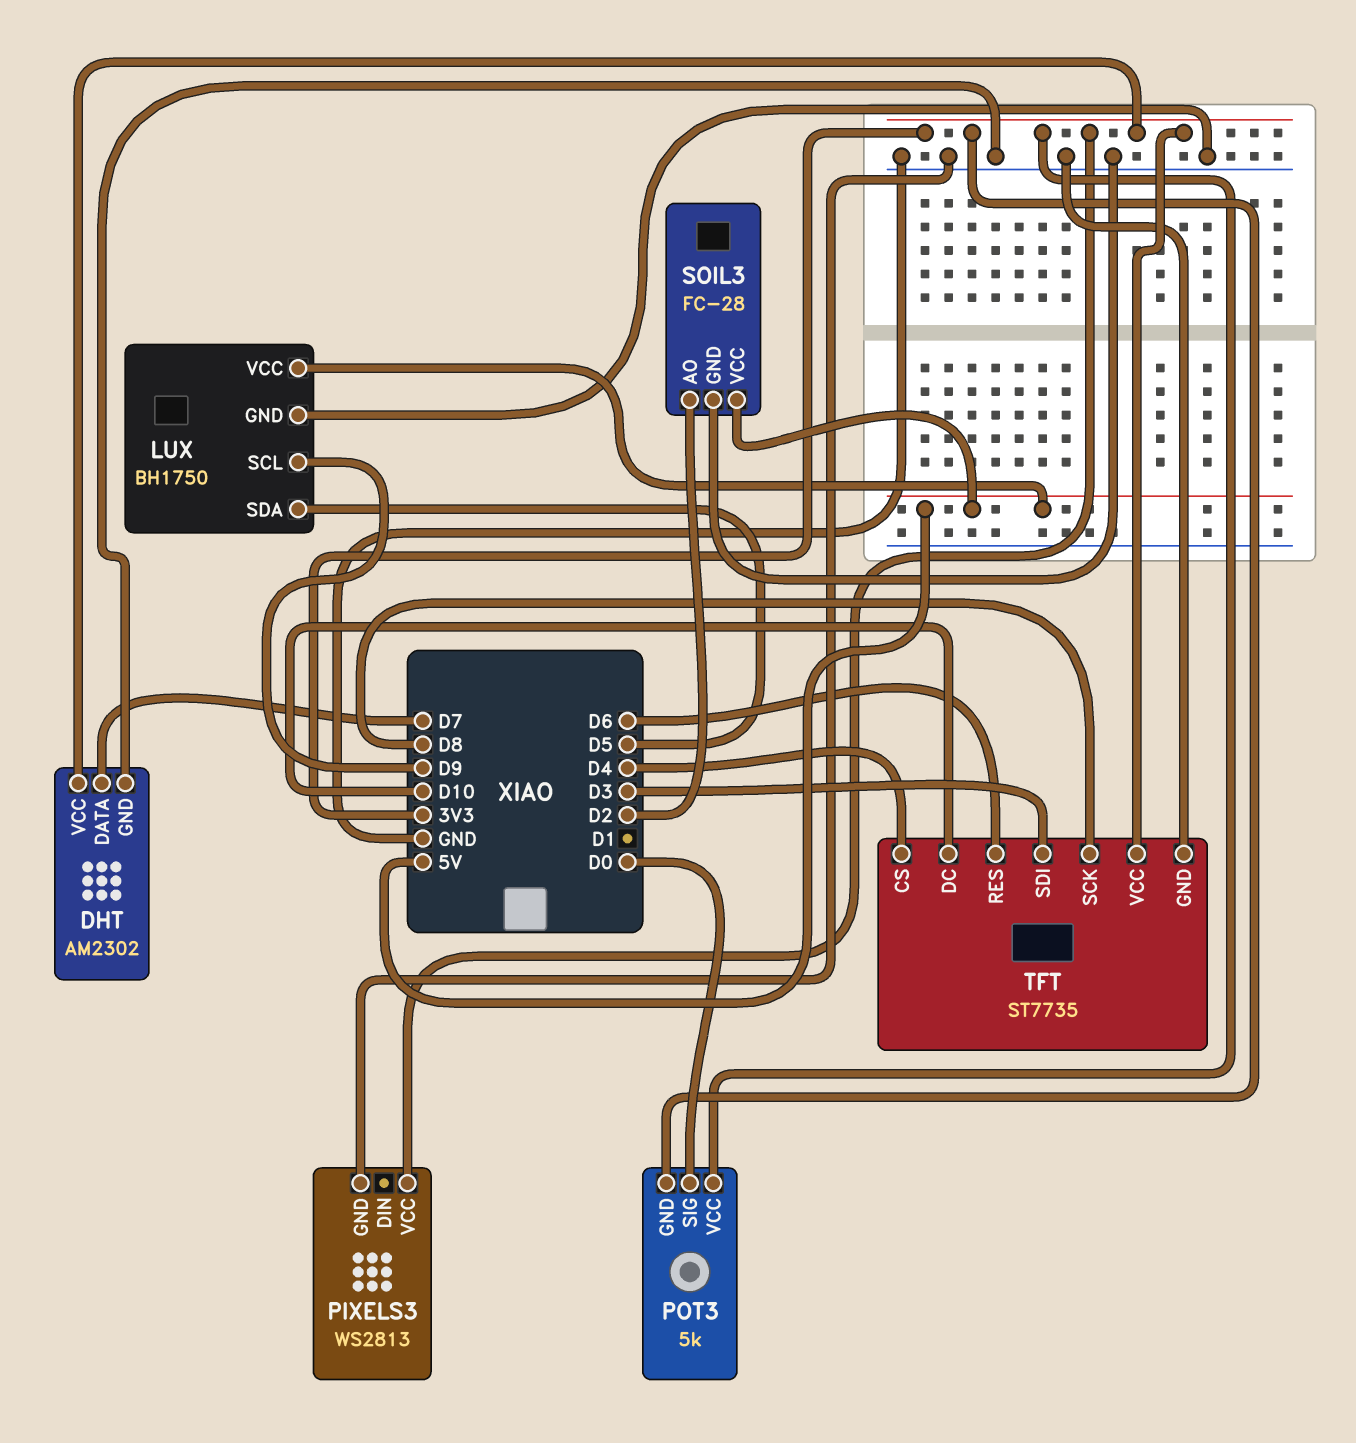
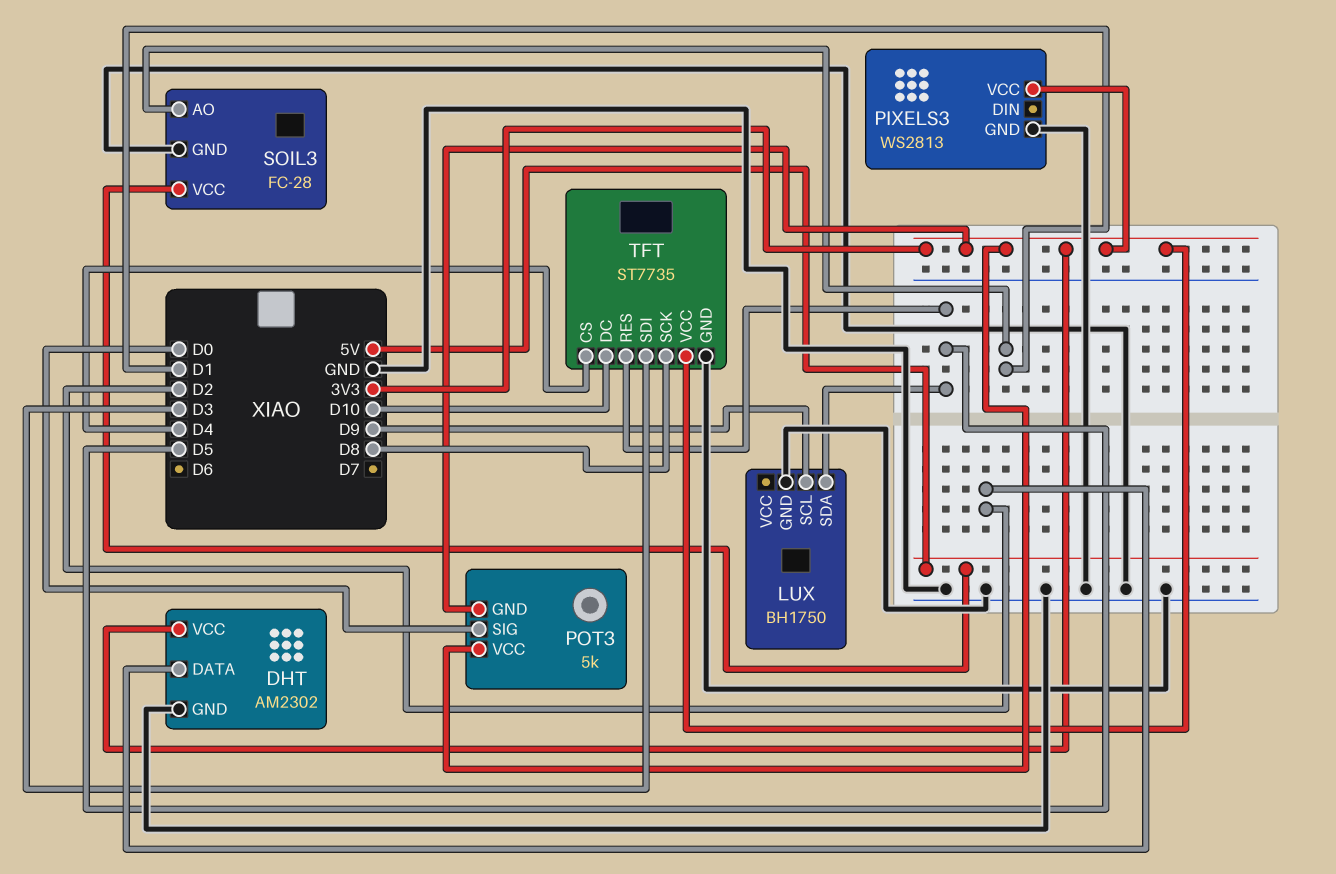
DHT pin DATA: D7 -> D2
LUX pin VCC: 5V -> none
SOIL3 pin AO: D2 -> D1
TFT pin RES: D6 -> D5

